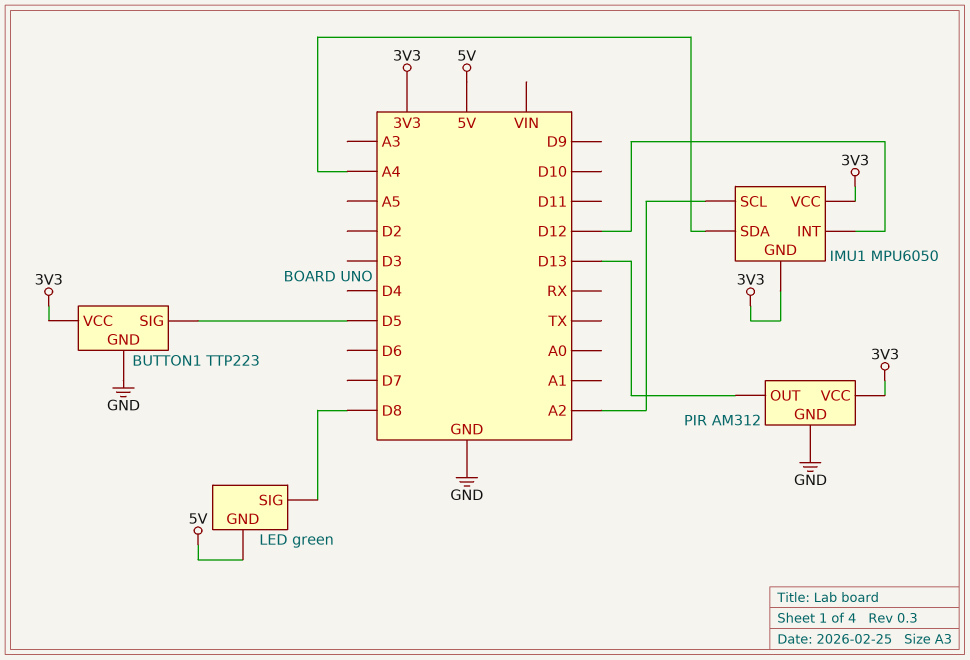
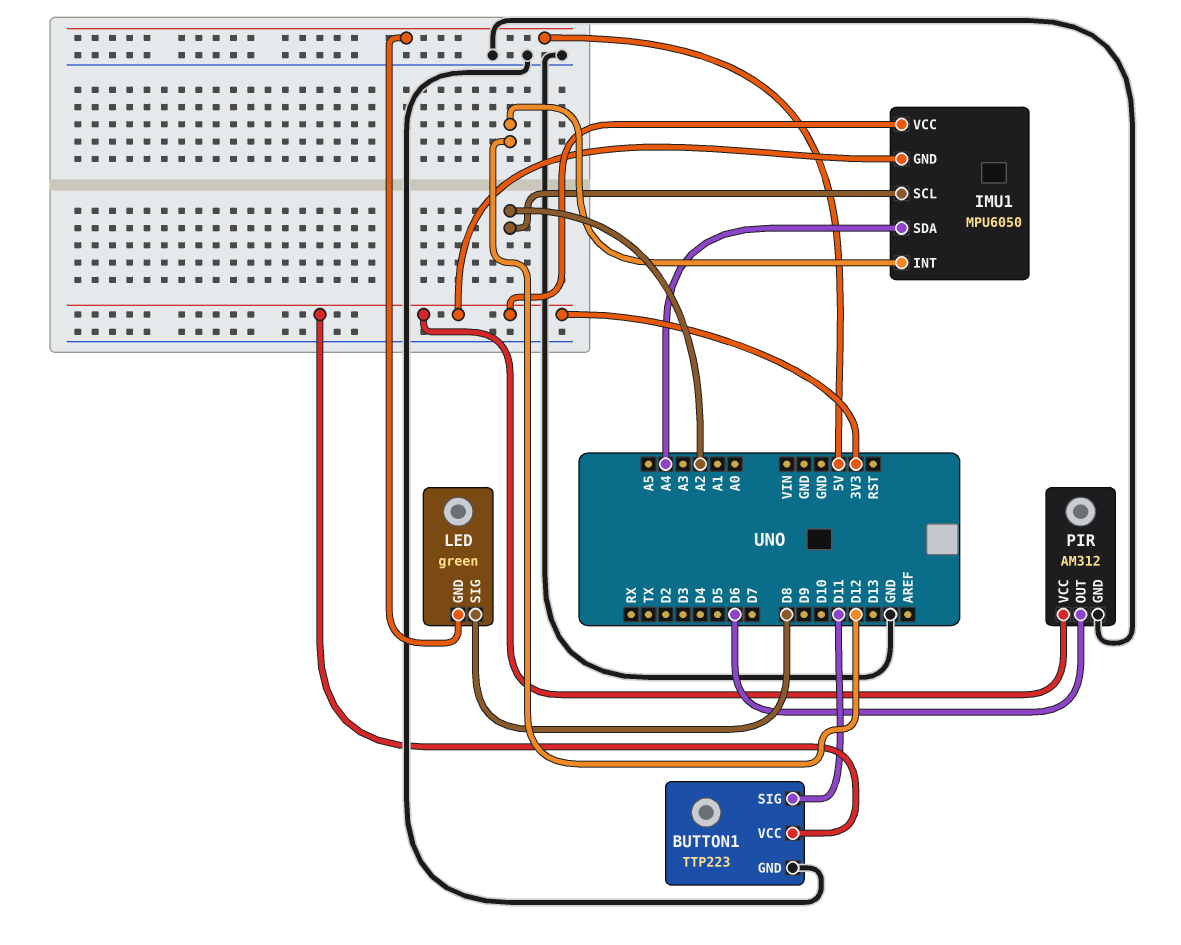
BUTTON1 pin SIG: D5 -> D11
PIR pin OUT: D13 -> D6

